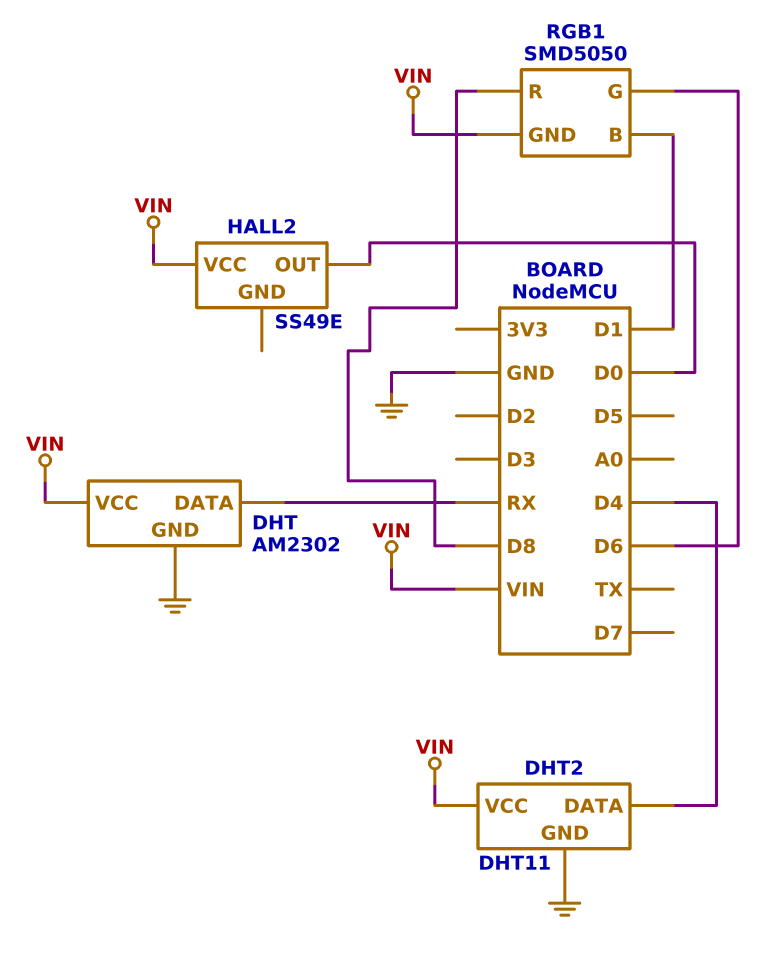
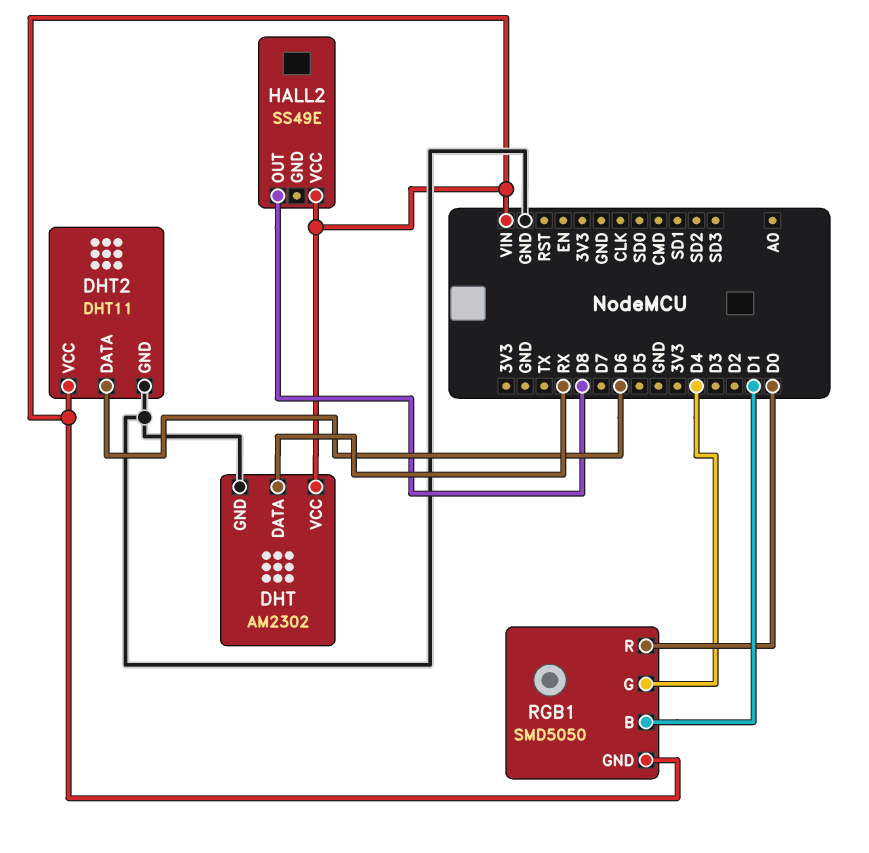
DHT2 pin DATA: D4 -> D6
HALL2 pin OUT: D0 -> D8
RGB1 pin G: D6 -> D4
RGB1 pin R: D8 -> D0

